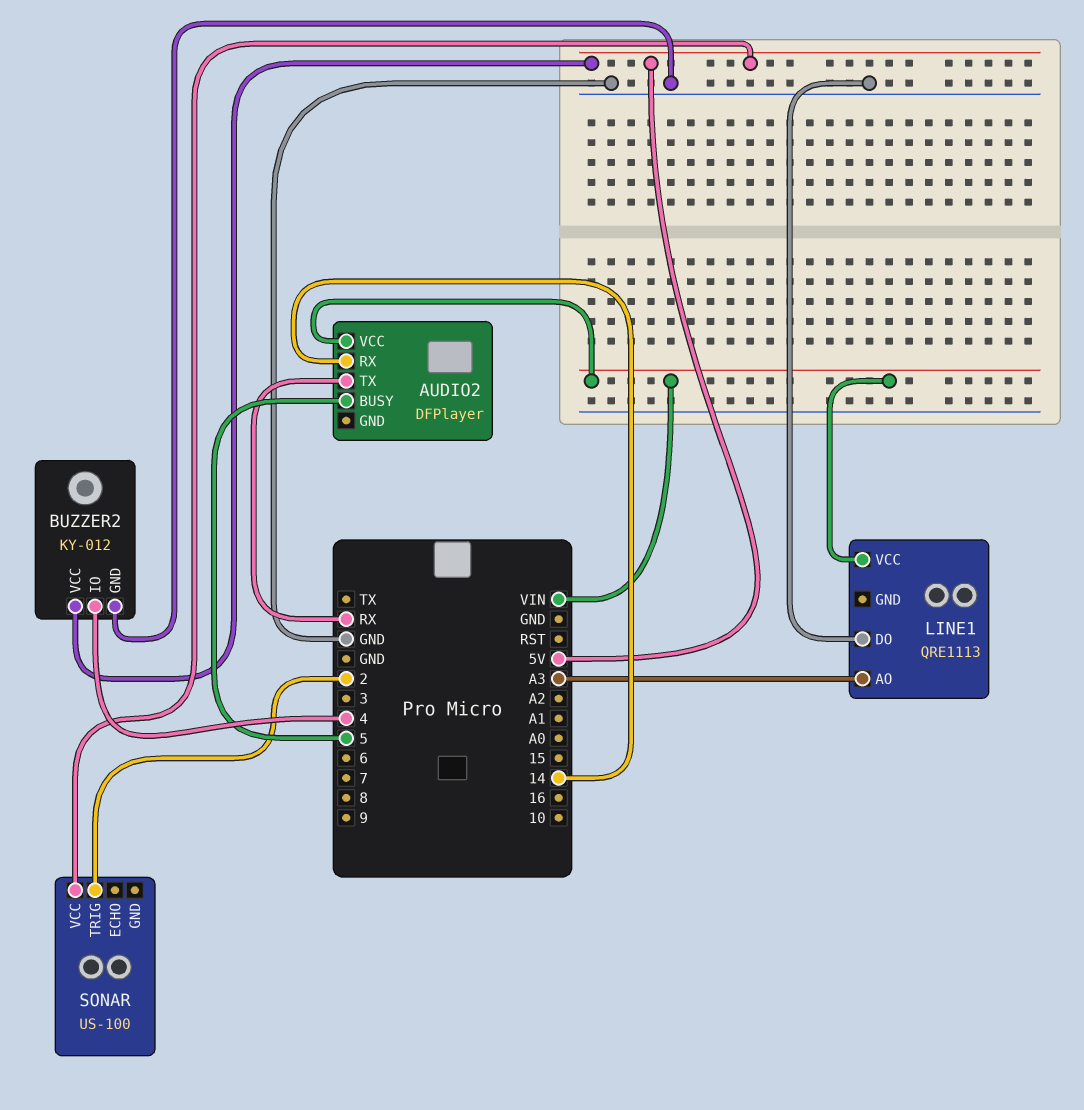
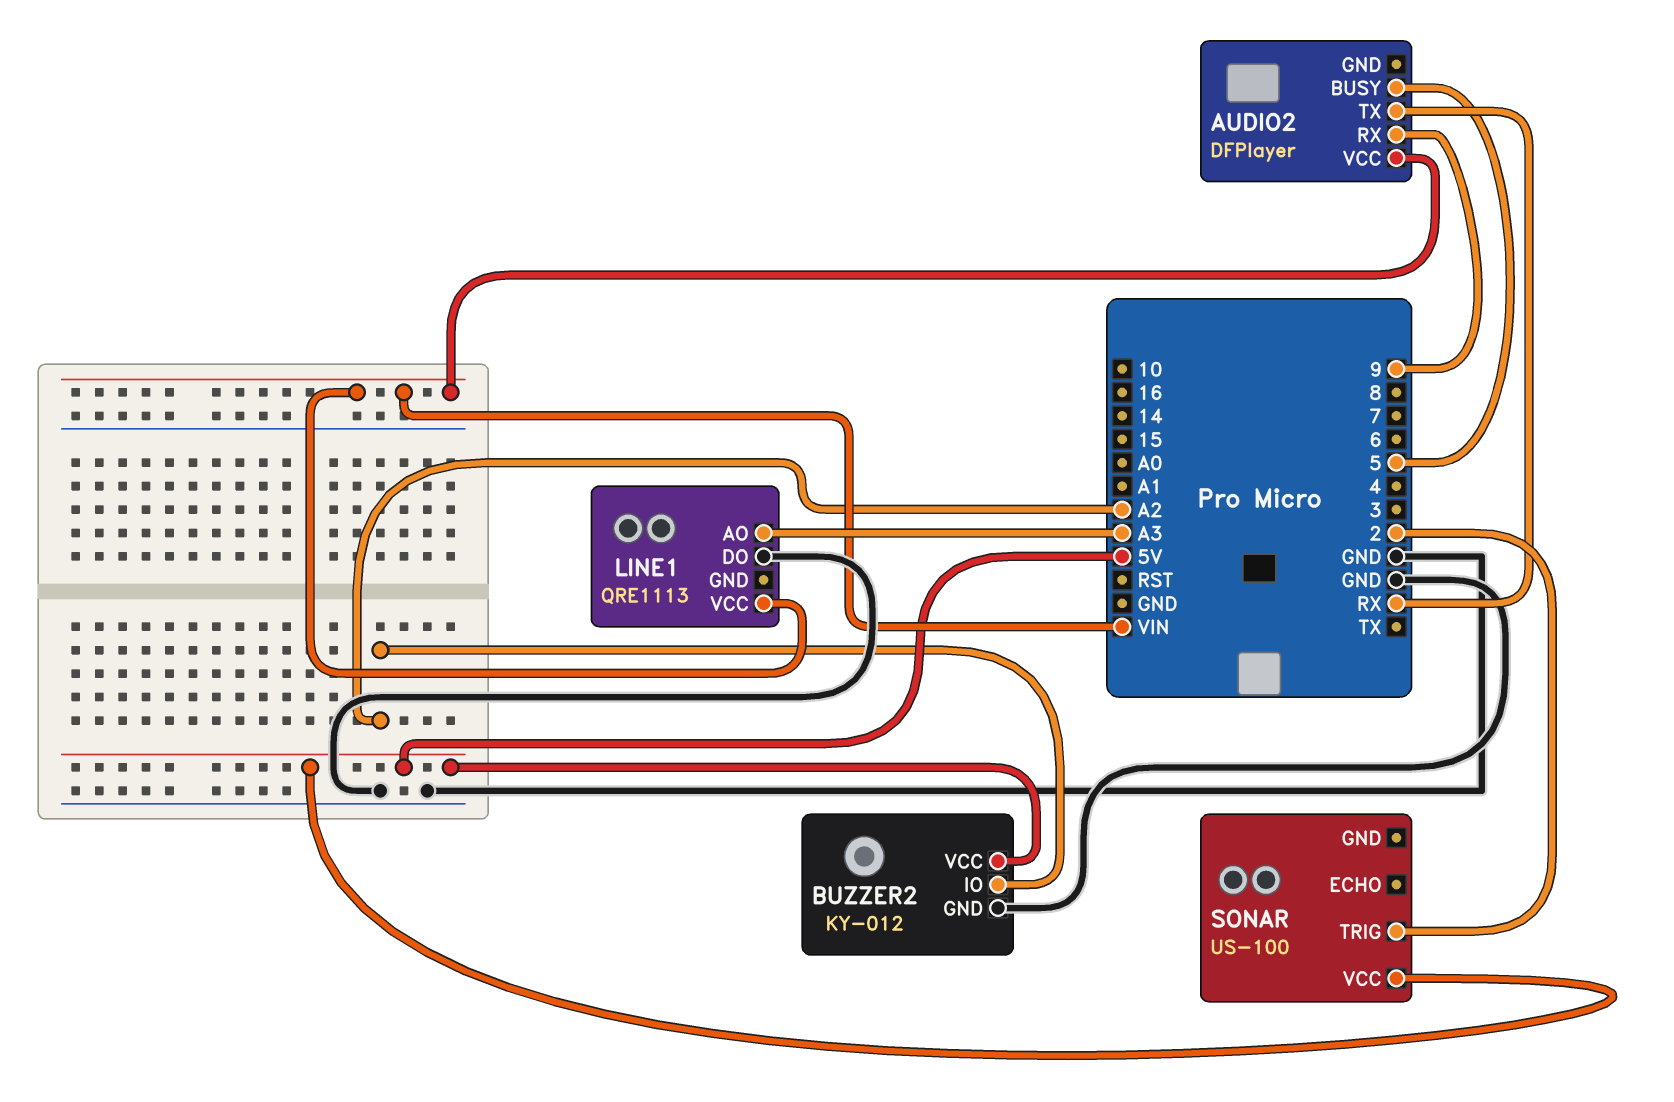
AUDIO2 pin RX: 14 -> 9
BUZZER2 pin IO: 4 -> A2

